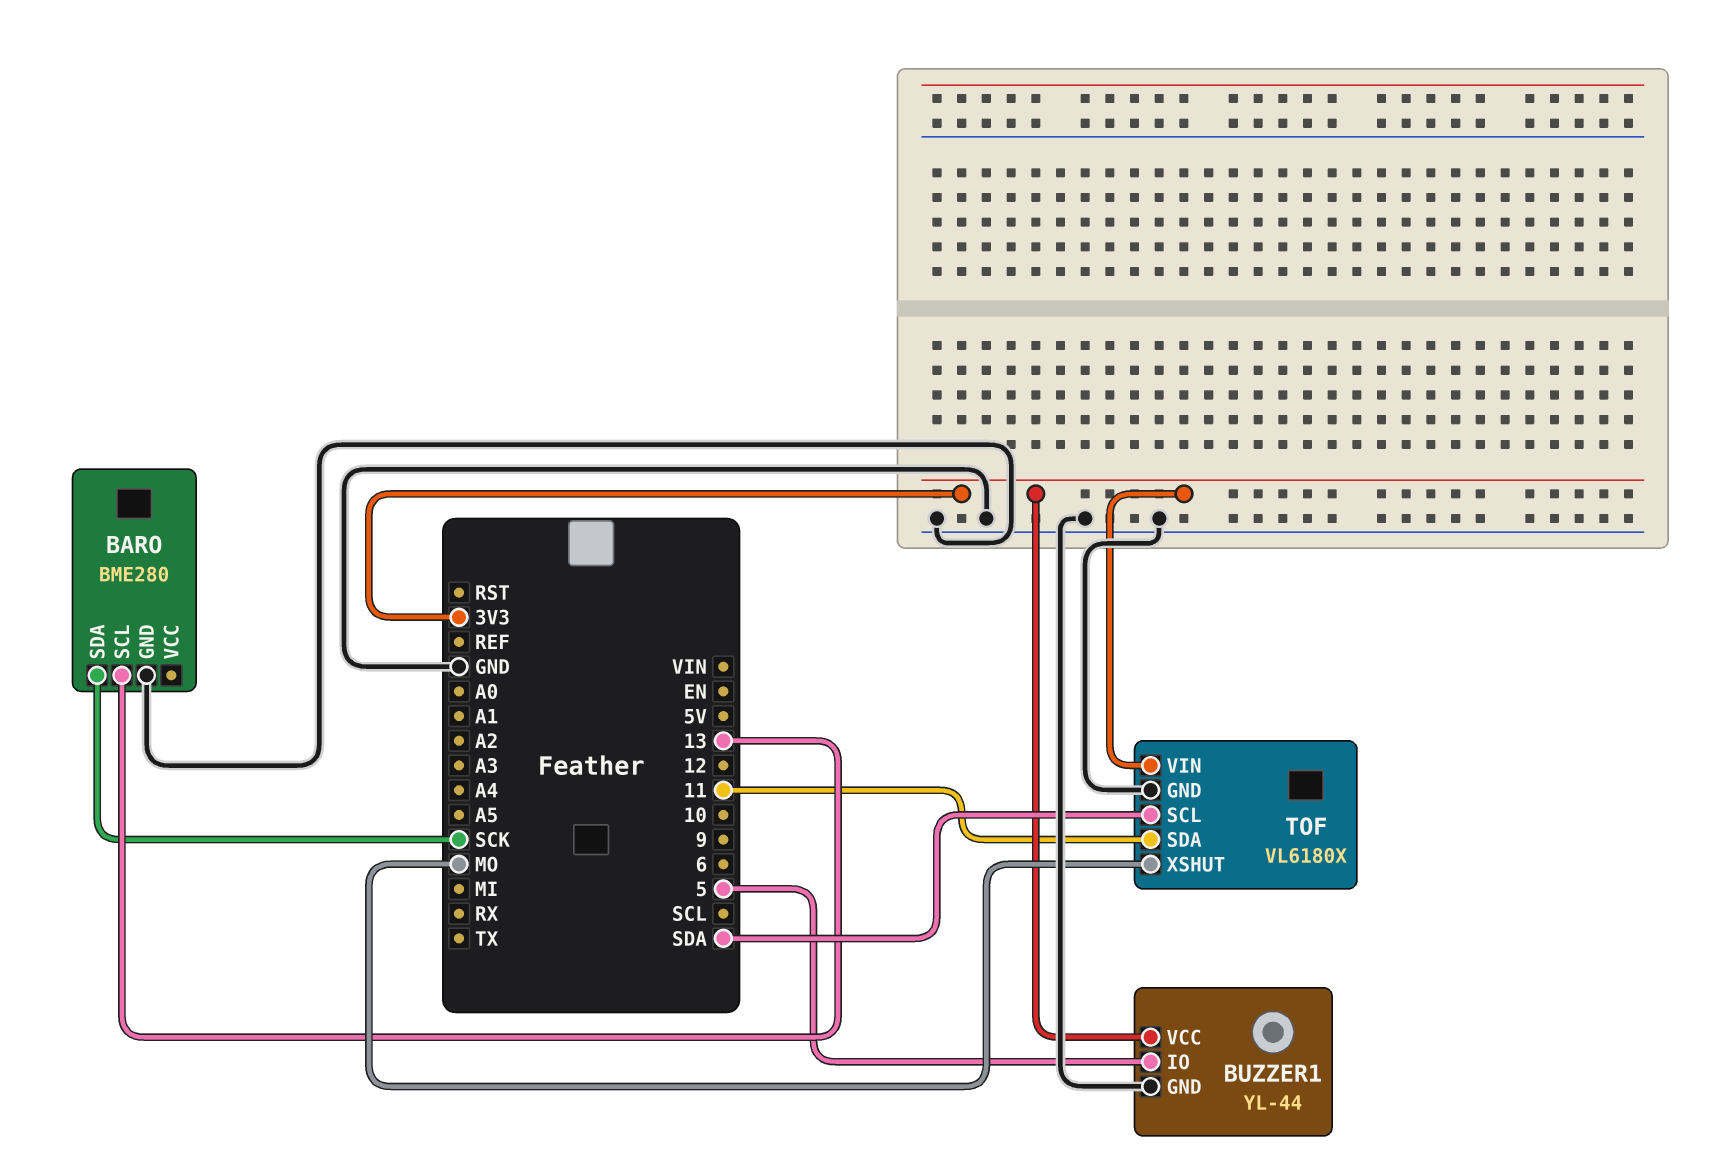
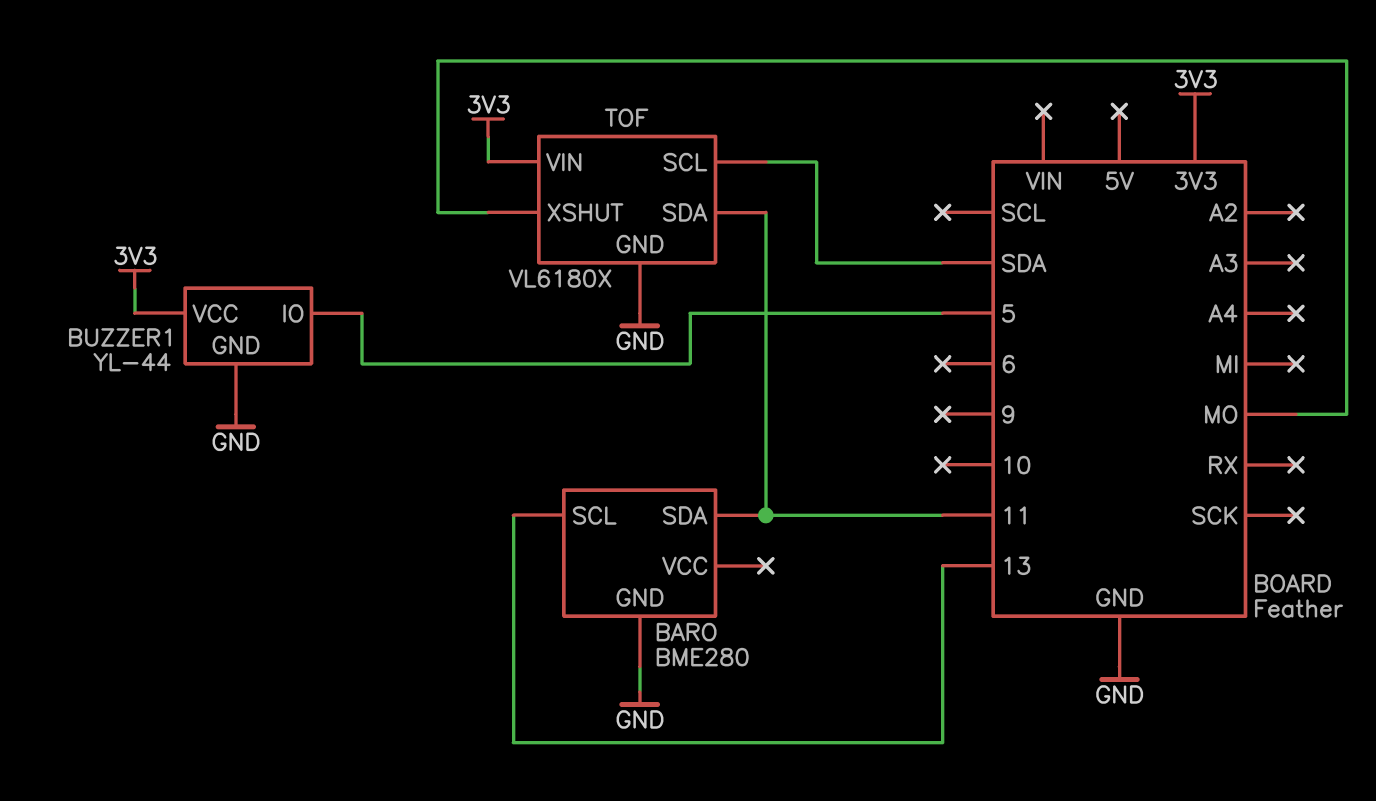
BARO pin SDA: SCK -> 11

